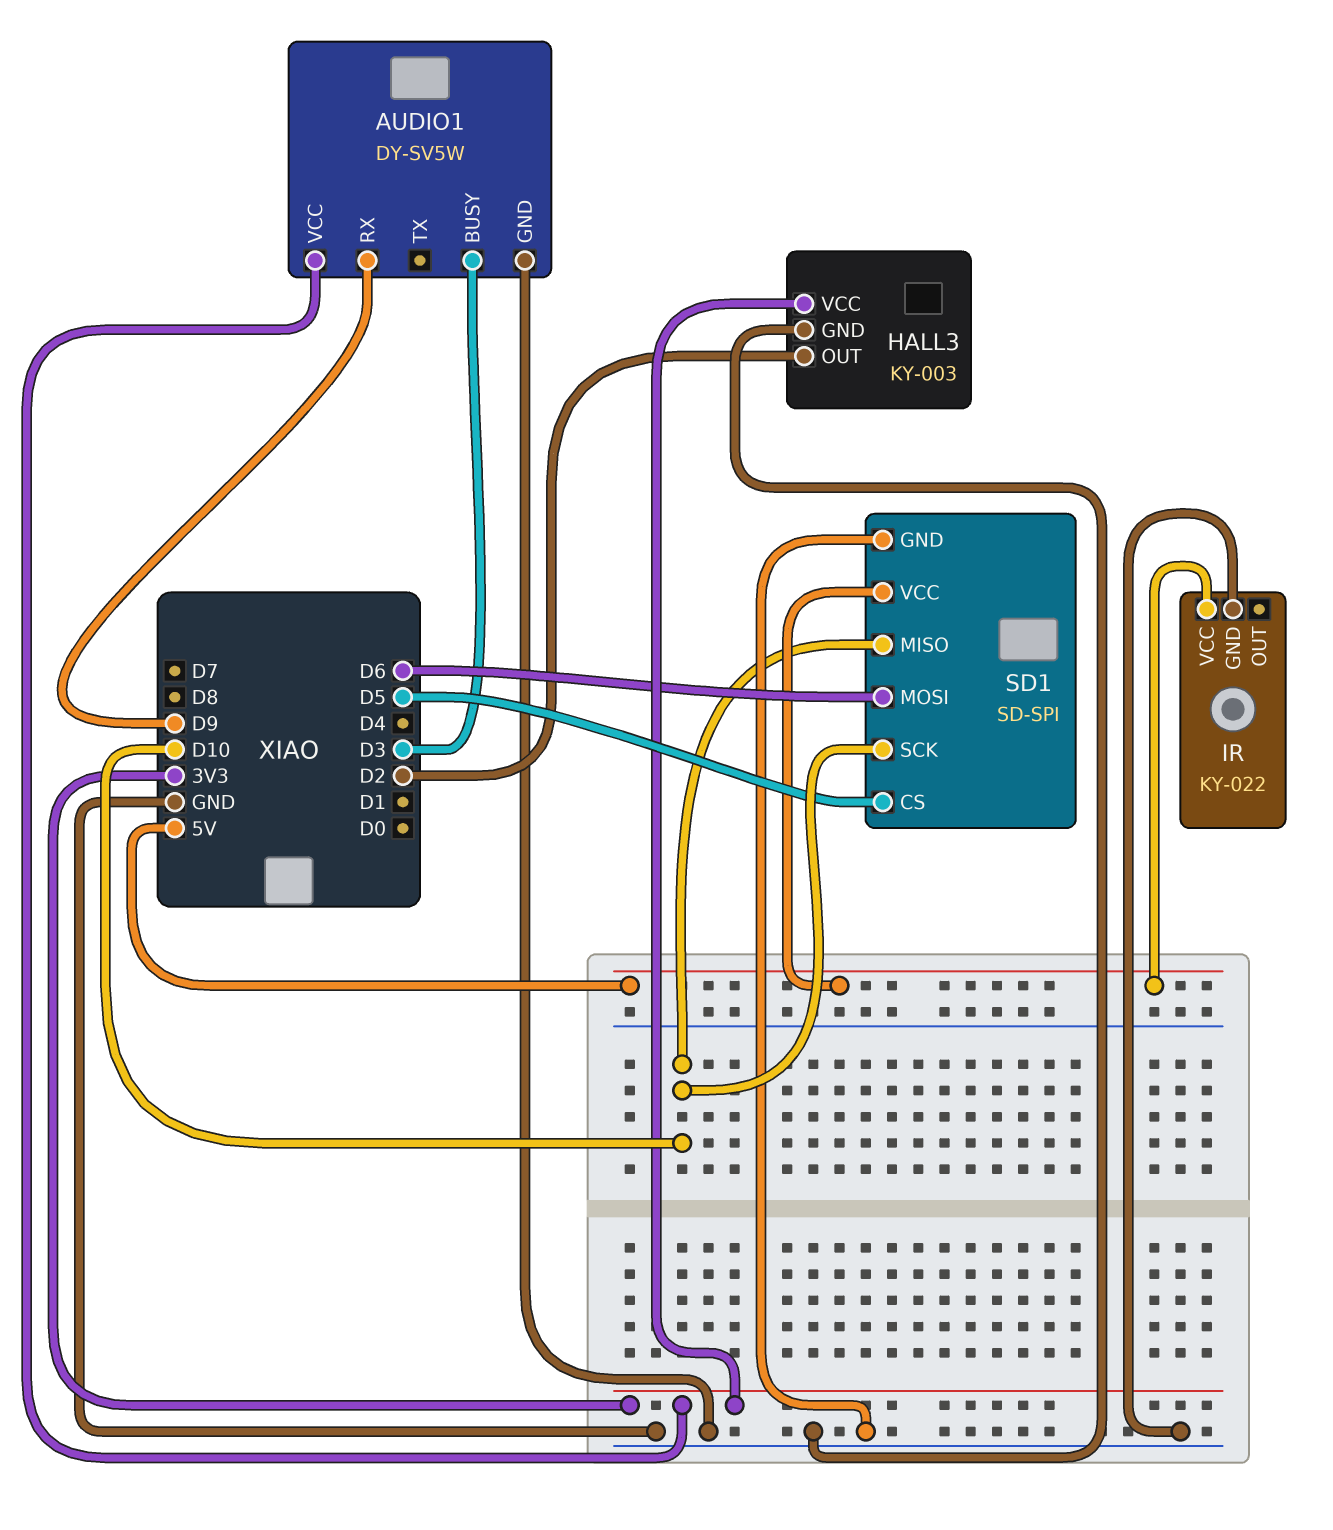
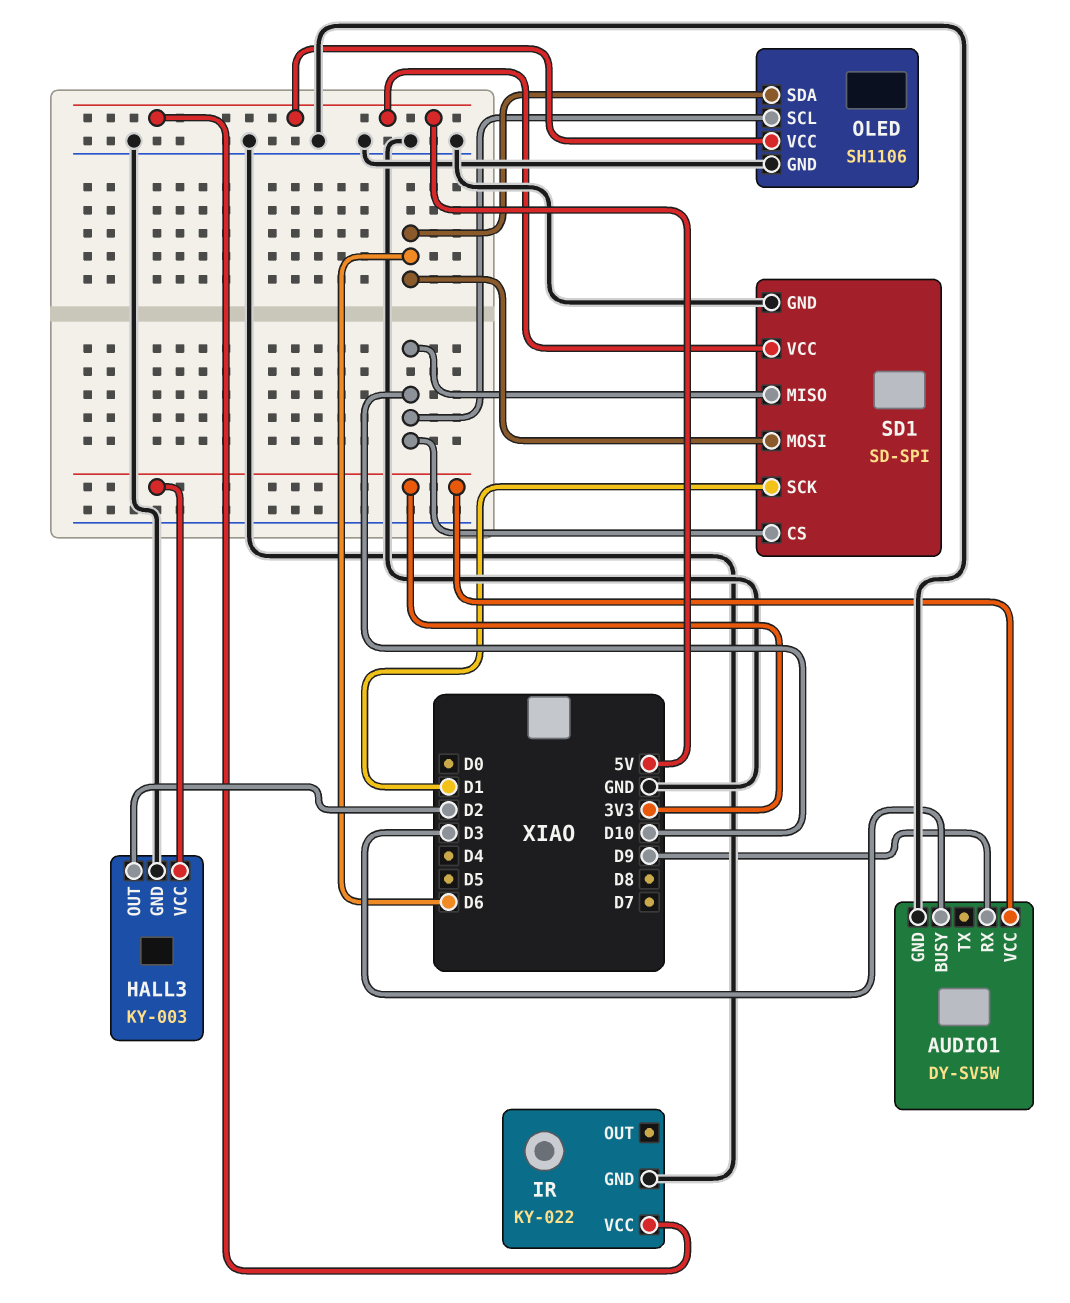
OLED: none -> SH1106
OLED pin GND: none -> GND
OLED pin SCL: none -> D10
OLED pin SDA: none -> D6
OLED pin VCC: none -> 5V
SD1 pin CS: D5 -> D10
SD1 pin SCK: D10 -> D1

